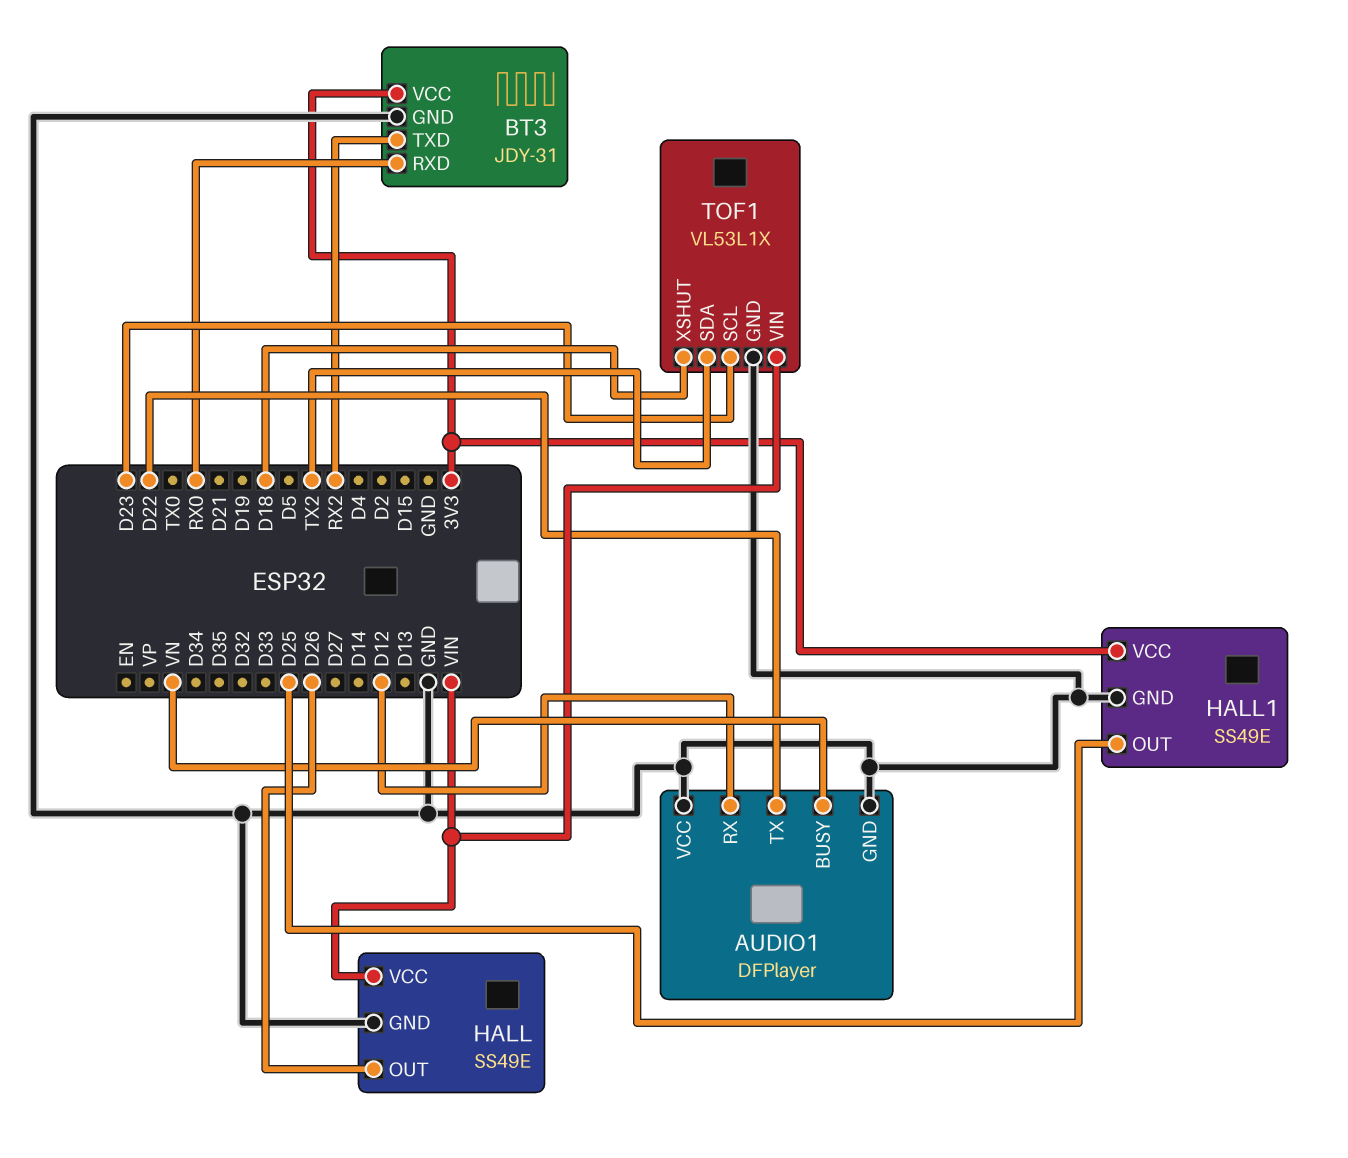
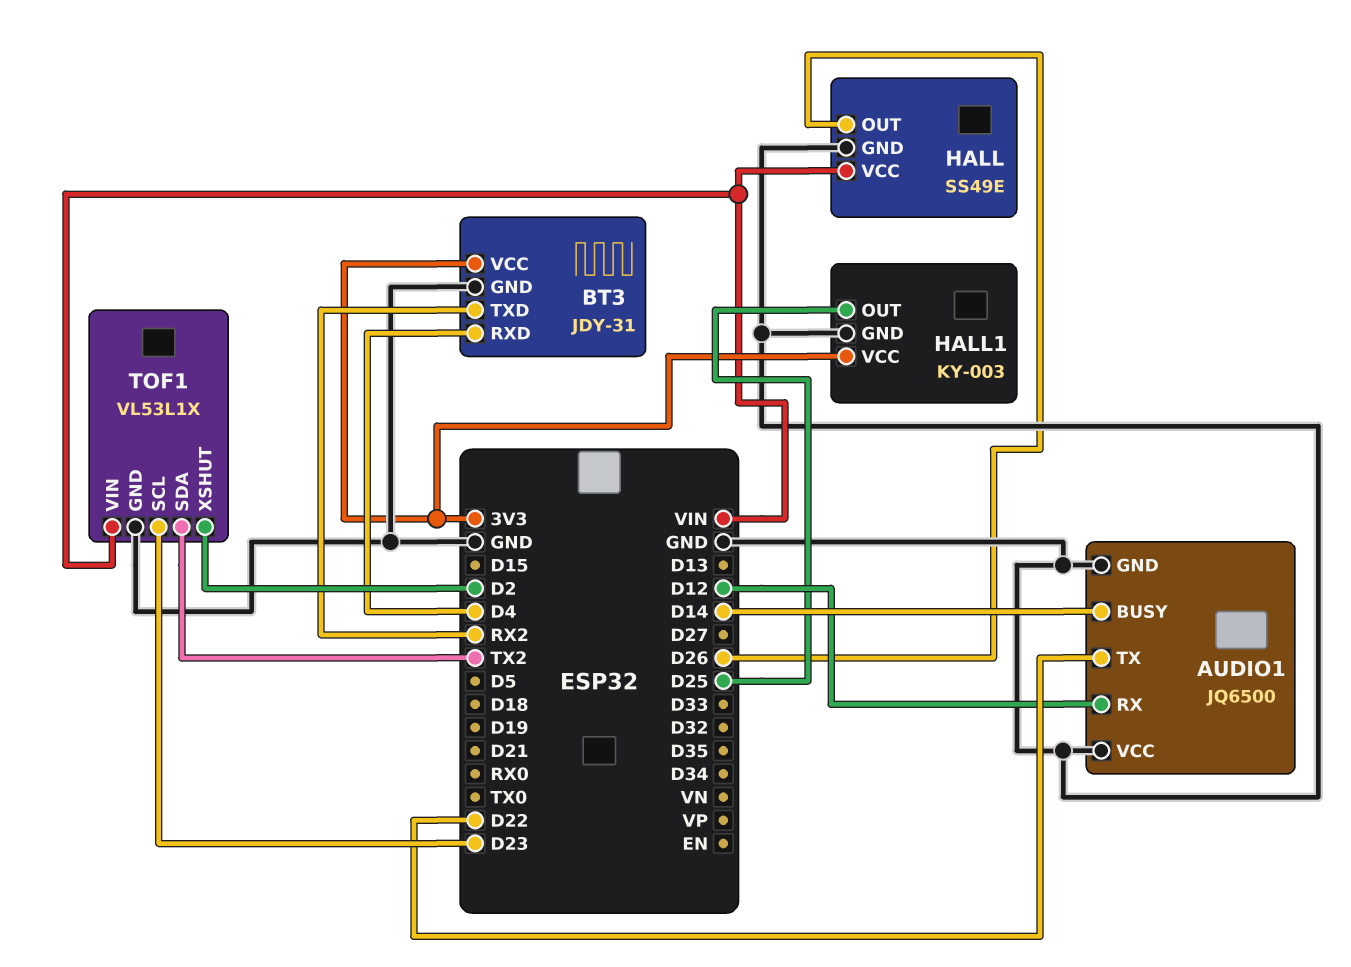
AUDIO1: DFPlayer -> JQ6500
AUDIO1 pin BUSY: VN -> D14
BT3 pin RXD: RX0 -> D4
HALL1: SS49E -> KY-003
TOF1 pin XSHUT: D18 -> D2

